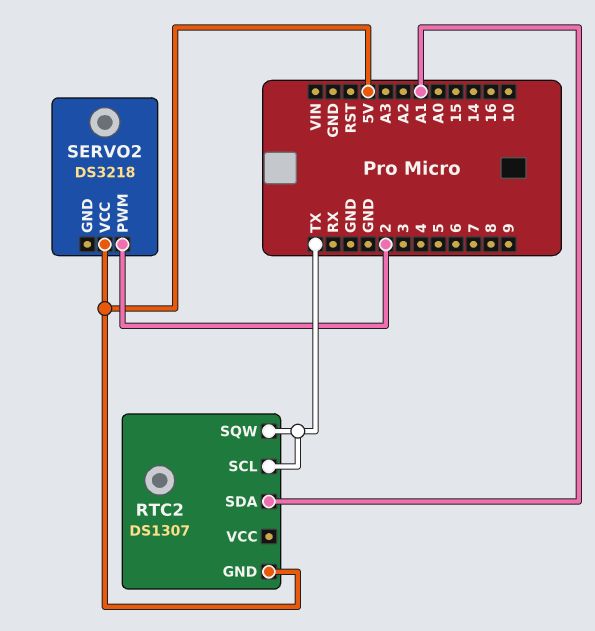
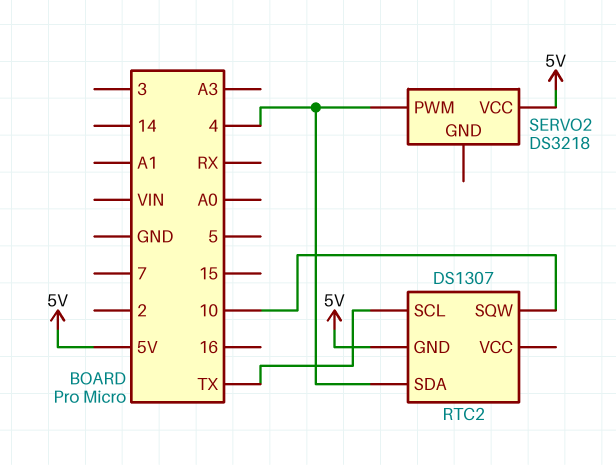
RTC2 pin SDA: A1 -> 4
RTC2 pin SQW: TX -> 10
SERVO2 pin PWM: 2 -> 4

